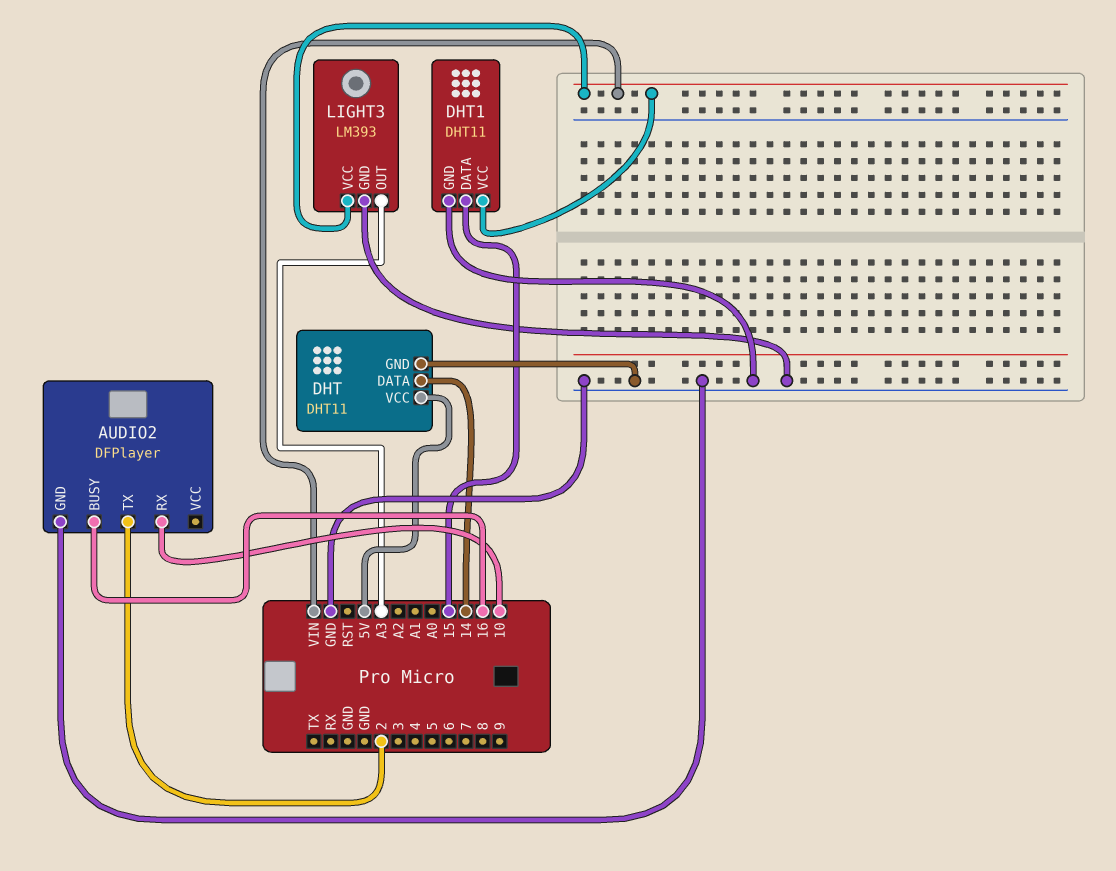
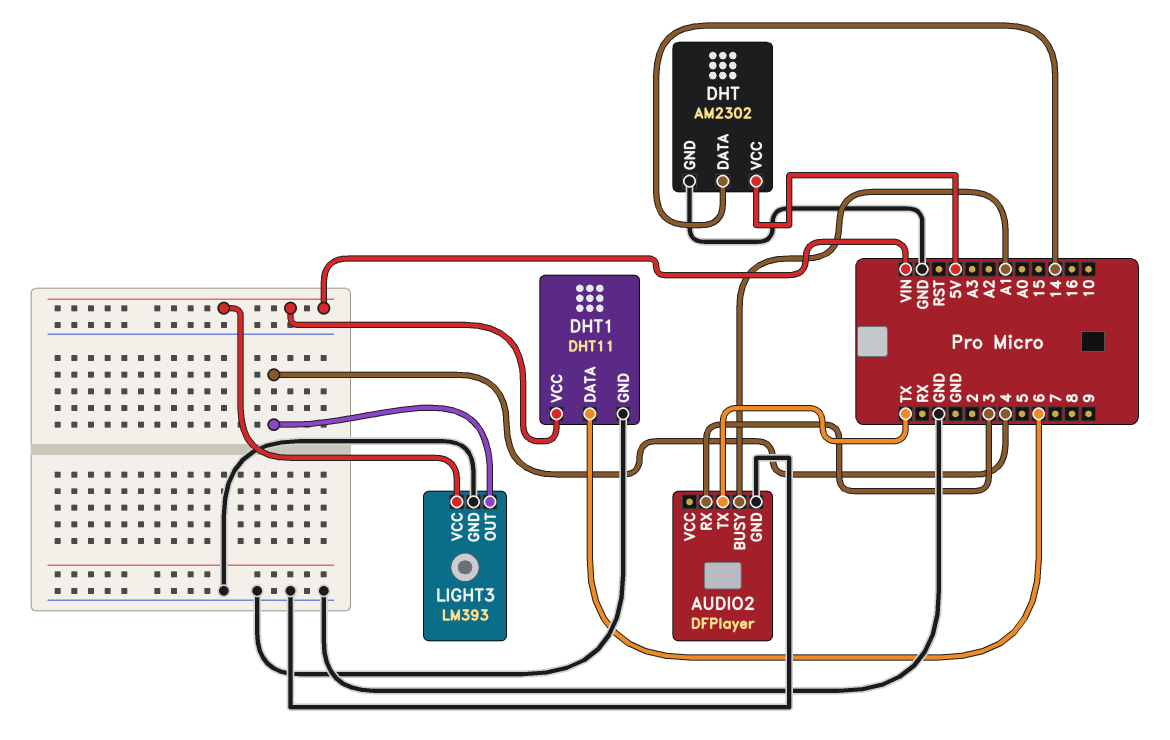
AUDIO2 pin BUSY: 16 -> A1
AUDIO2 pin RX: 10 -> 3
AUDIO2 pin TX: 2 -> TX
DHT: DHT11 -> AM2302
DHT1 pin DATA: 15 -> 6
LIGHT3 pin OUT: A3 -> 4

